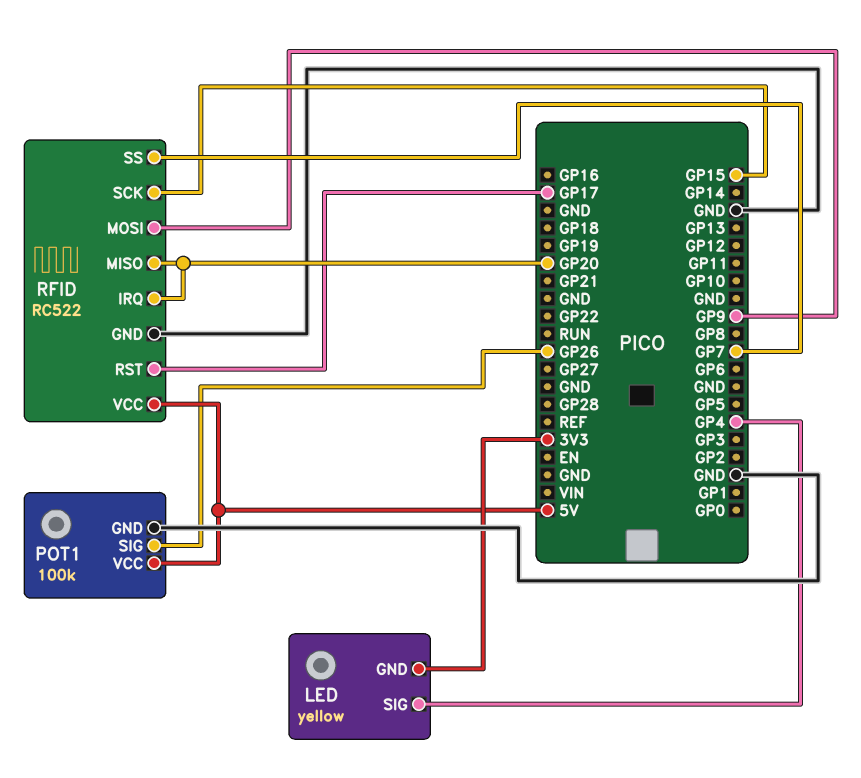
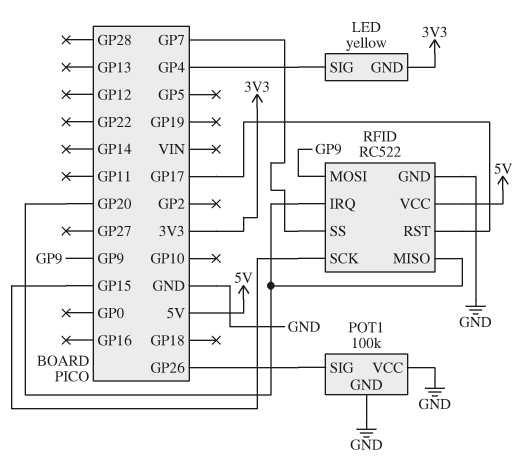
POT1 pin VCC: 5V -> GND

